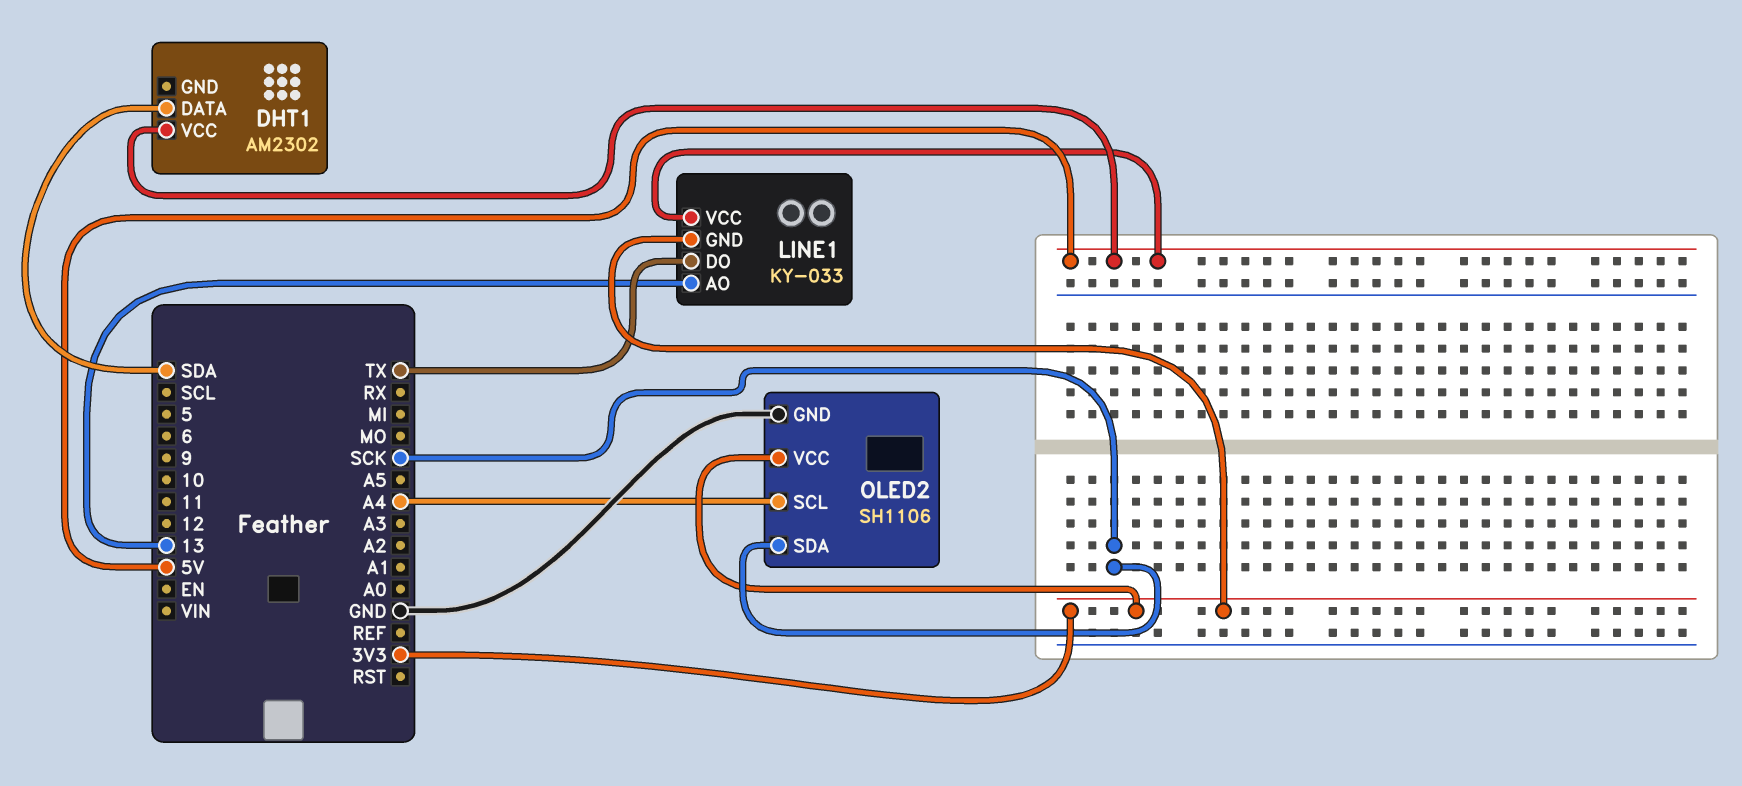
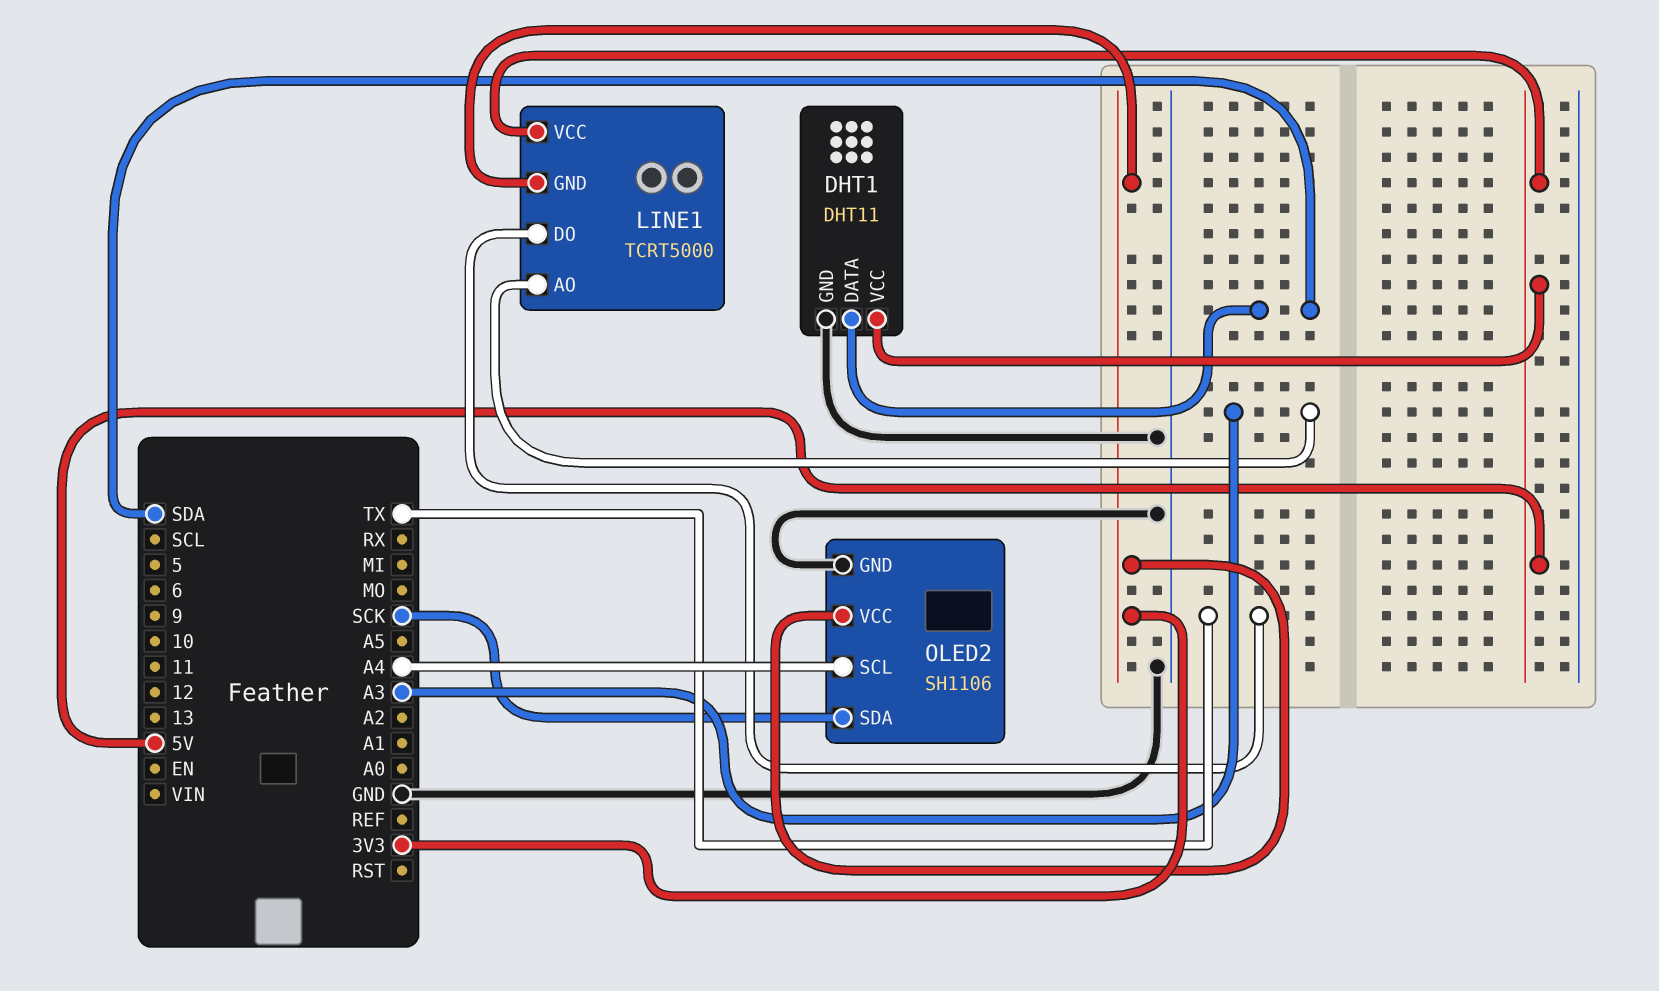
DHT1: AM2302 -> DHT11
DHT1 pin GND: none -> GND
LINE1: KY-033 -> TCRT5000
LINE1 pin AO: 13 -> A3

